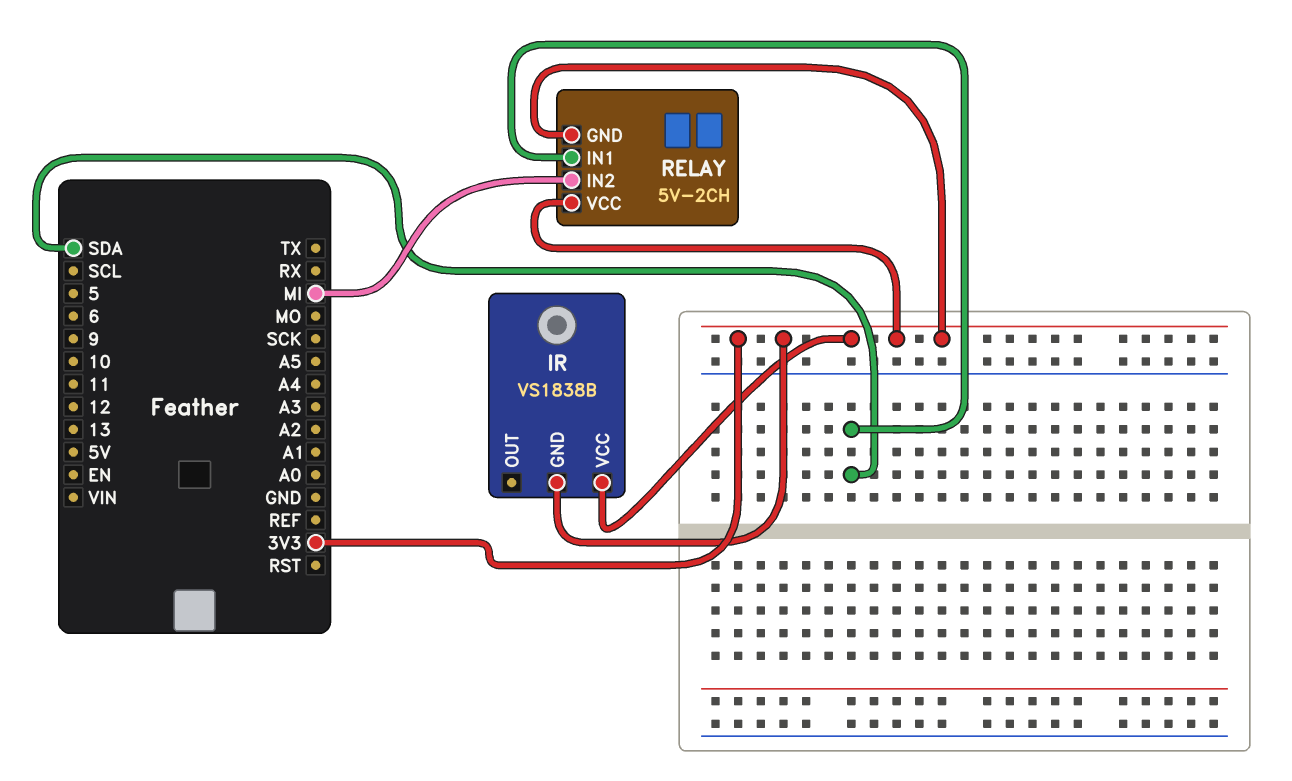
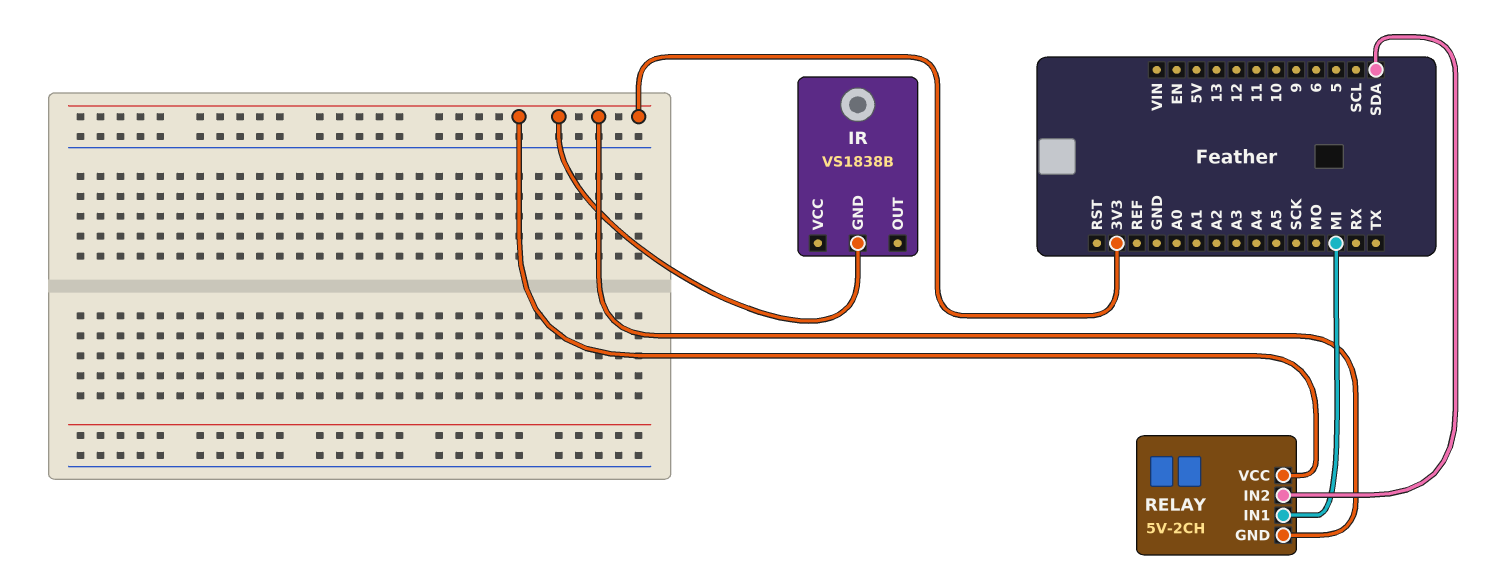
IR pin VCC: 3V3 -> none
RELAY pin IN1: SDA -> MI
RELAY pin IN2: MI -> SDA

